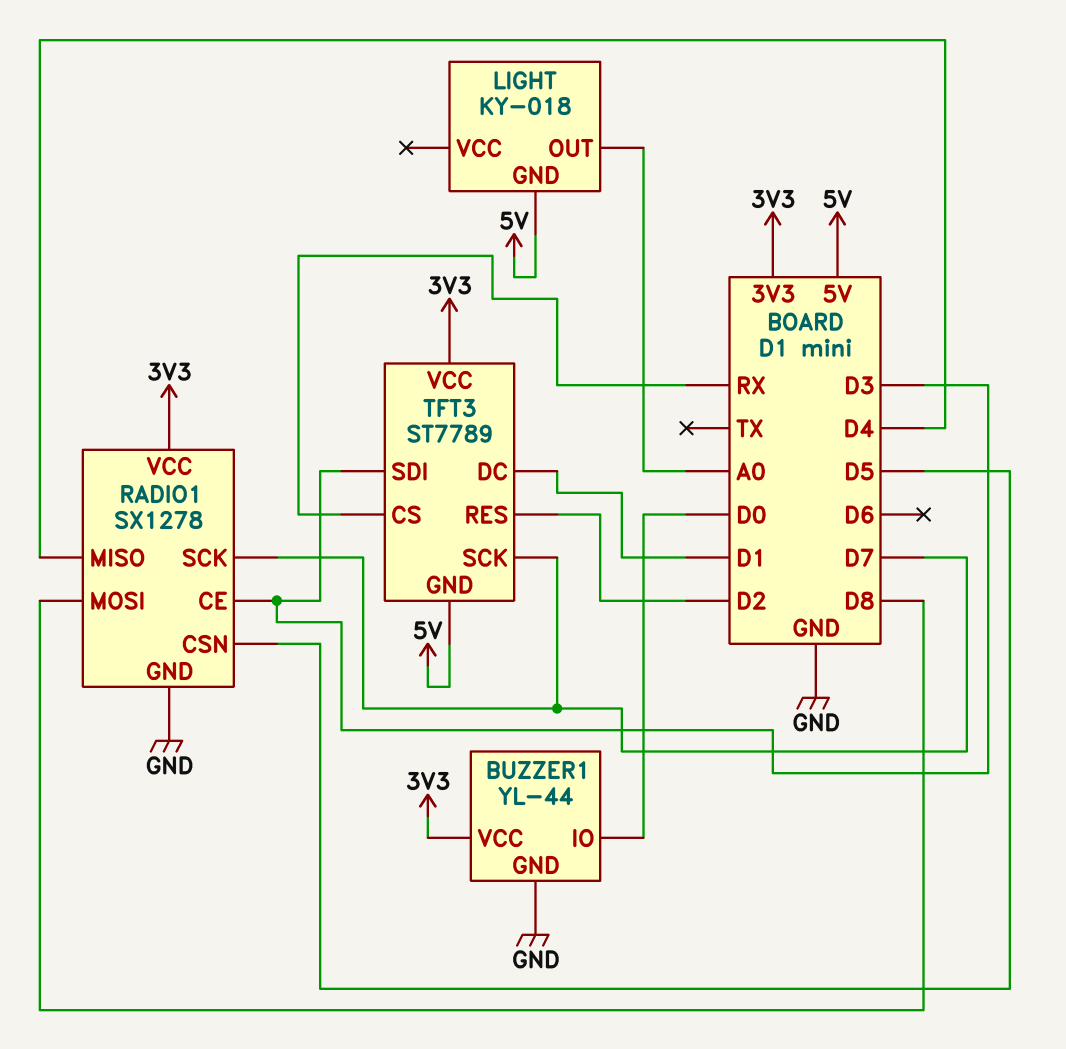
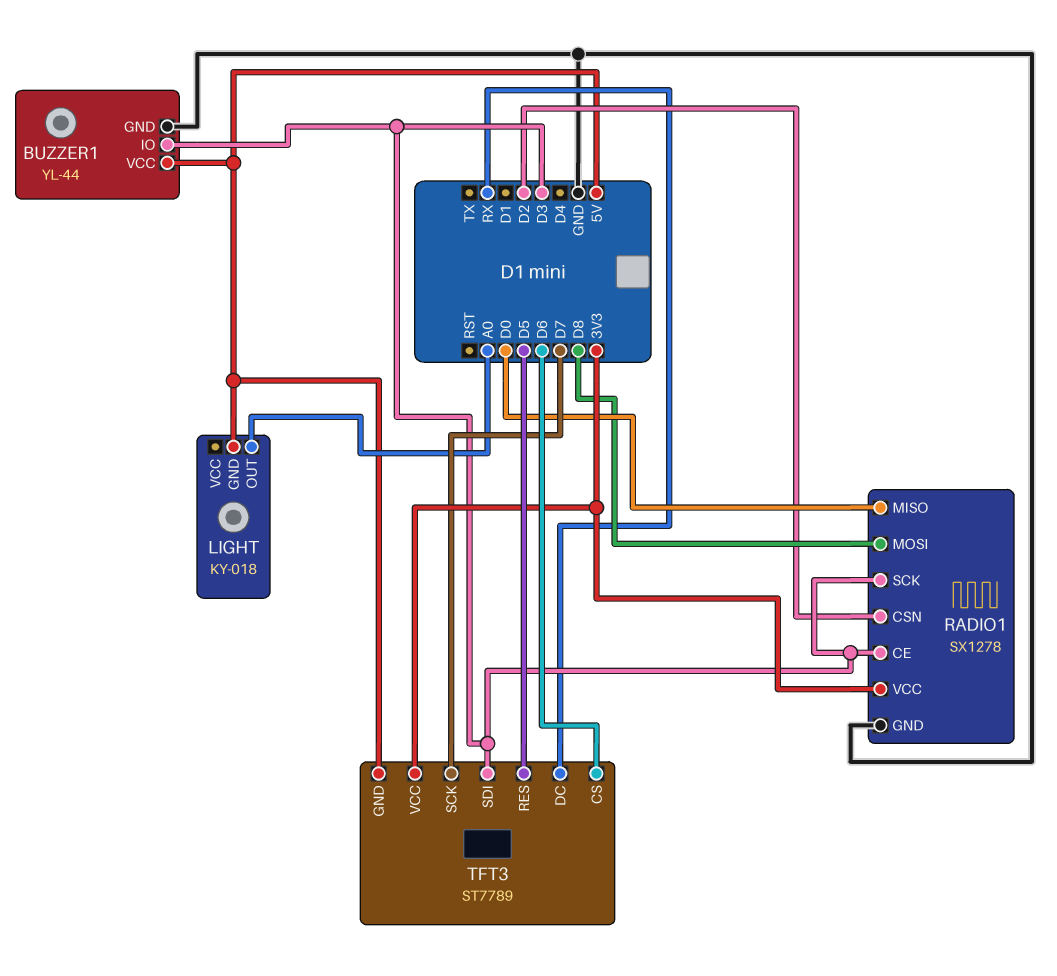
BUZZER1 pin IO: D0 -> D3
BUZZER1 pin VCC: 3V3 -> 5V
RADIO1 pin CSN: D5 -> D2
RADIO1 pin MISO: D4 -> D0
RADIO1 pin SCK: D7 -> D3
TFT3 pin CS: RX -> D6
TFT3 pin DC: D1 -> RX
TFT3 pin RES: D2 -> D5

